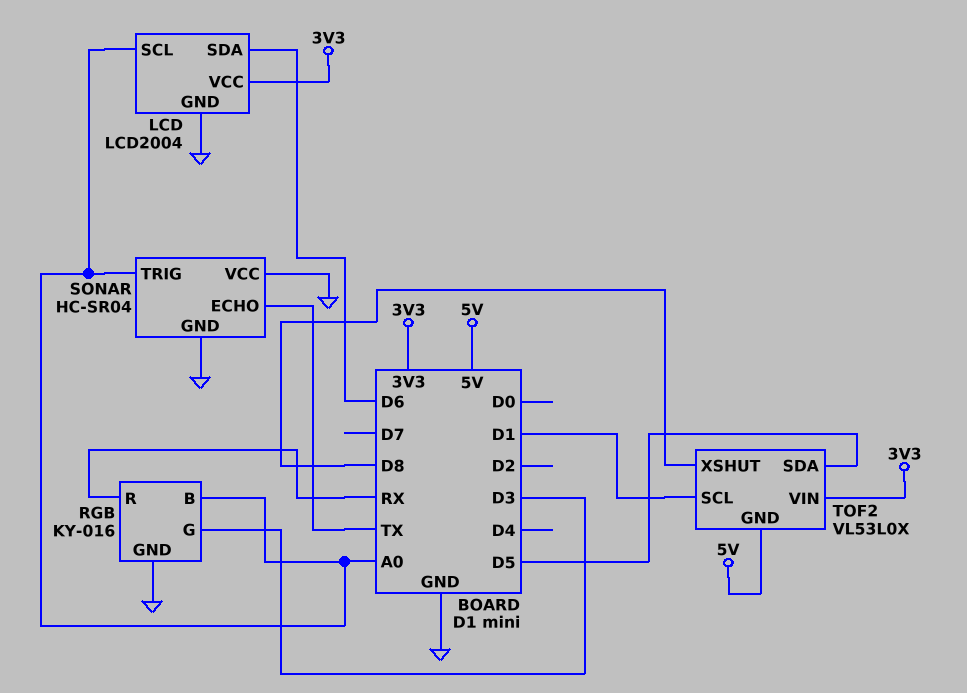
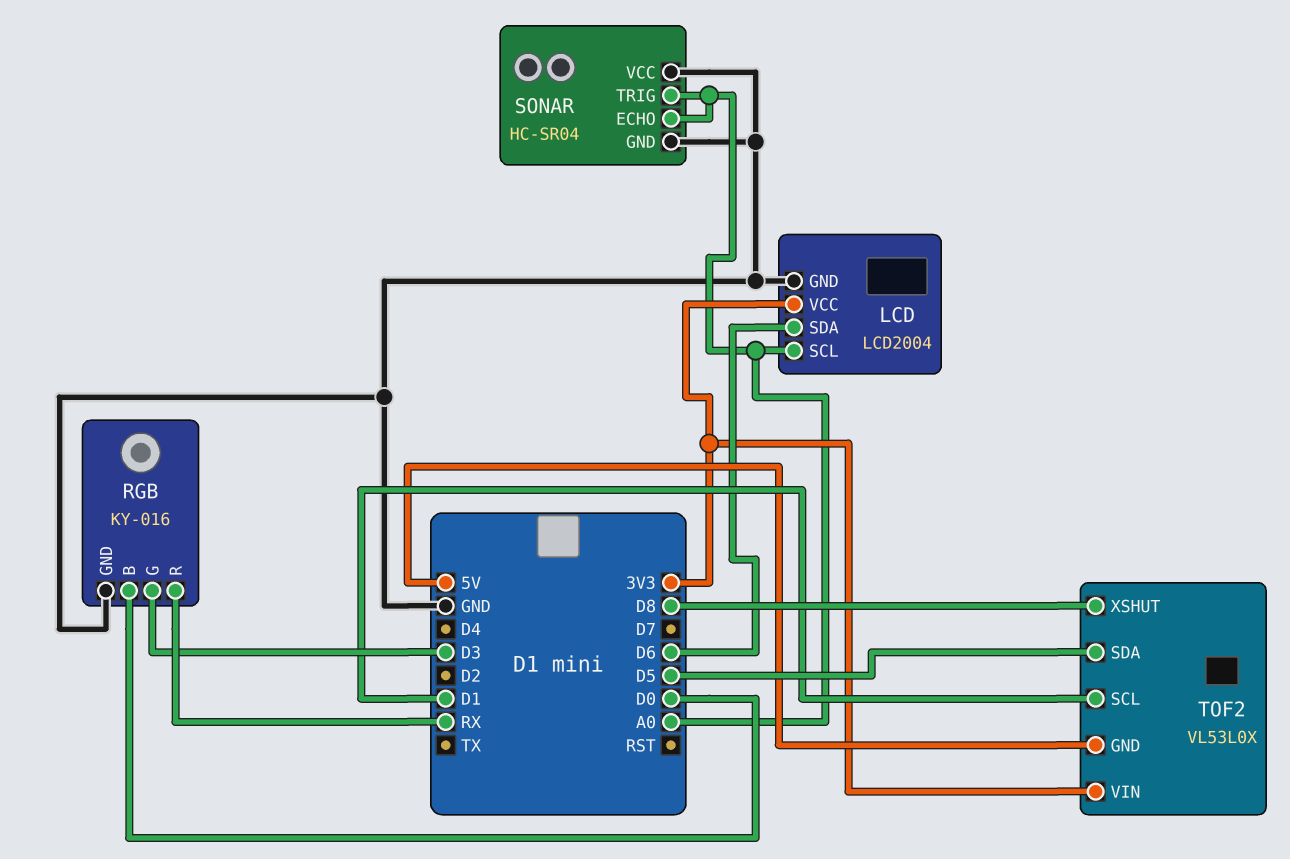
RGB pin B: A0 -> D0
SONAR pin ECHO: TX -> A0

